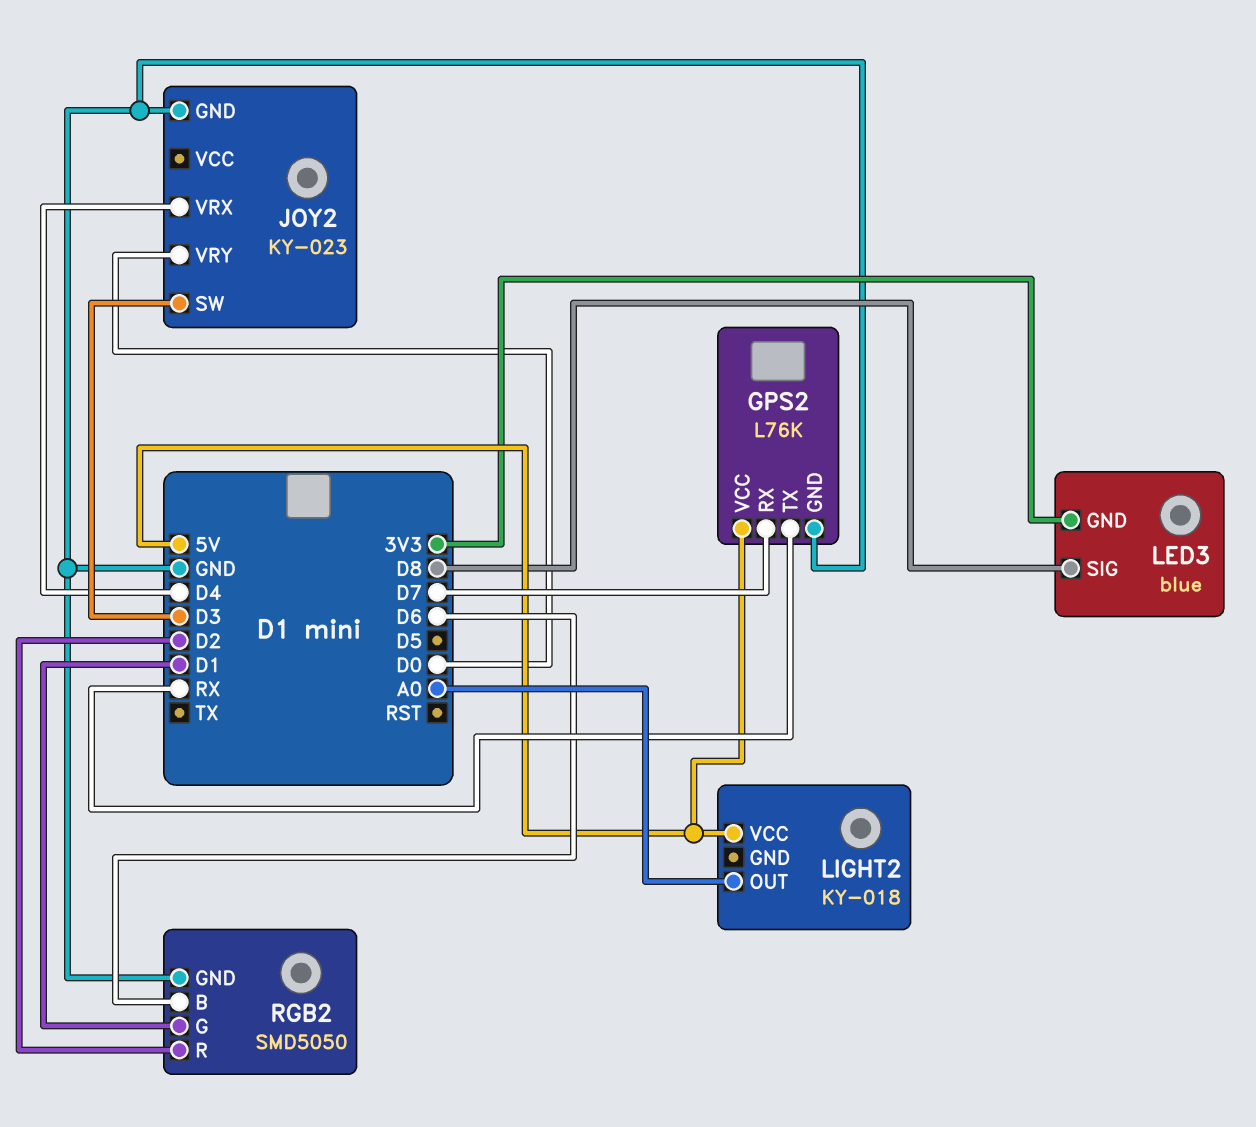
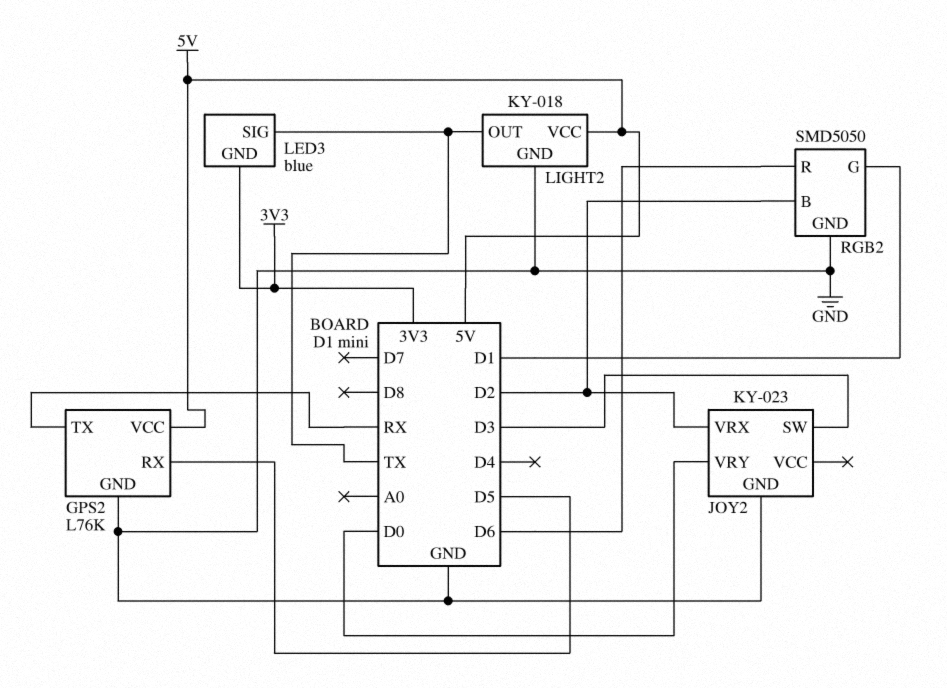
GPS2 pin RX: D7 -> D5
JOY2 pin VRX: D4 -> D2
LED3 pin SIG: D8 -> TX
LIGHT2 pin GND: none -> GND
LIGHT2 pin OUT: A0 -> TX
RGB2 pin B: D6 -> D2
RGB2 pin R: D2 -> D6

